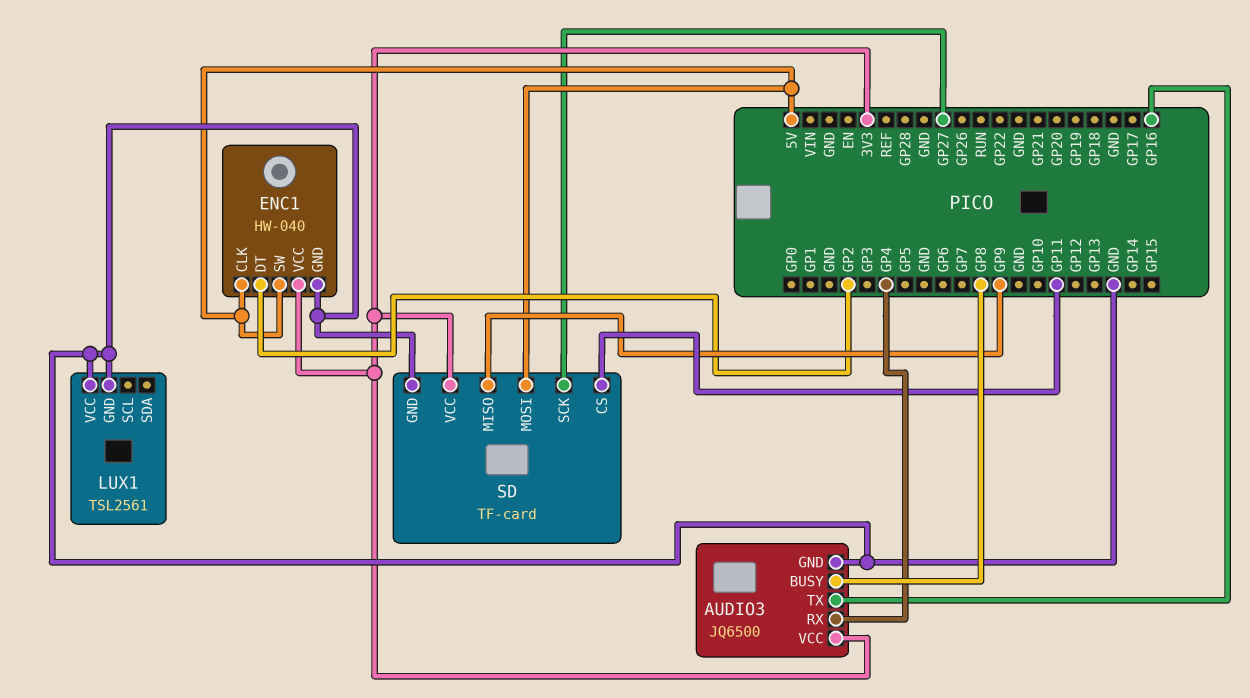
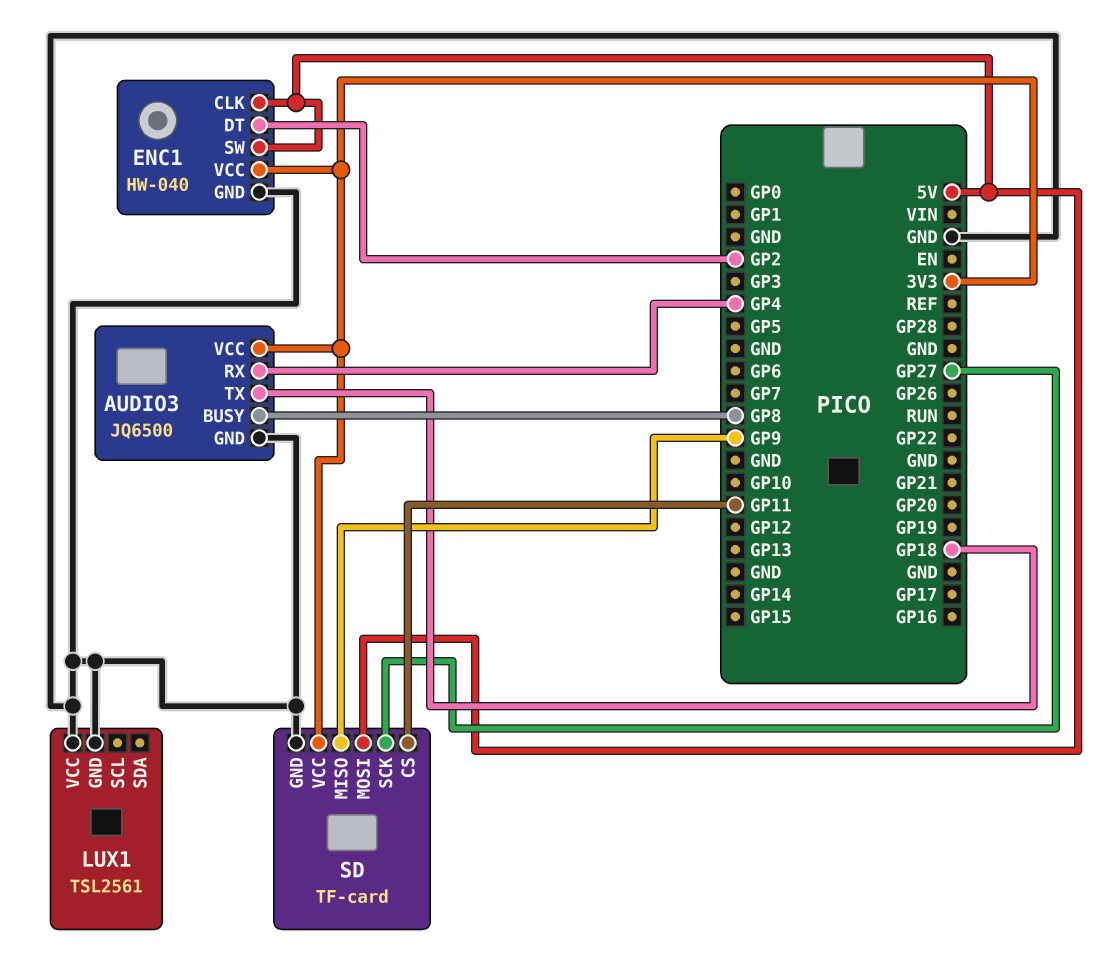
AUDIO3 pin TX: GP16 -> GP18

